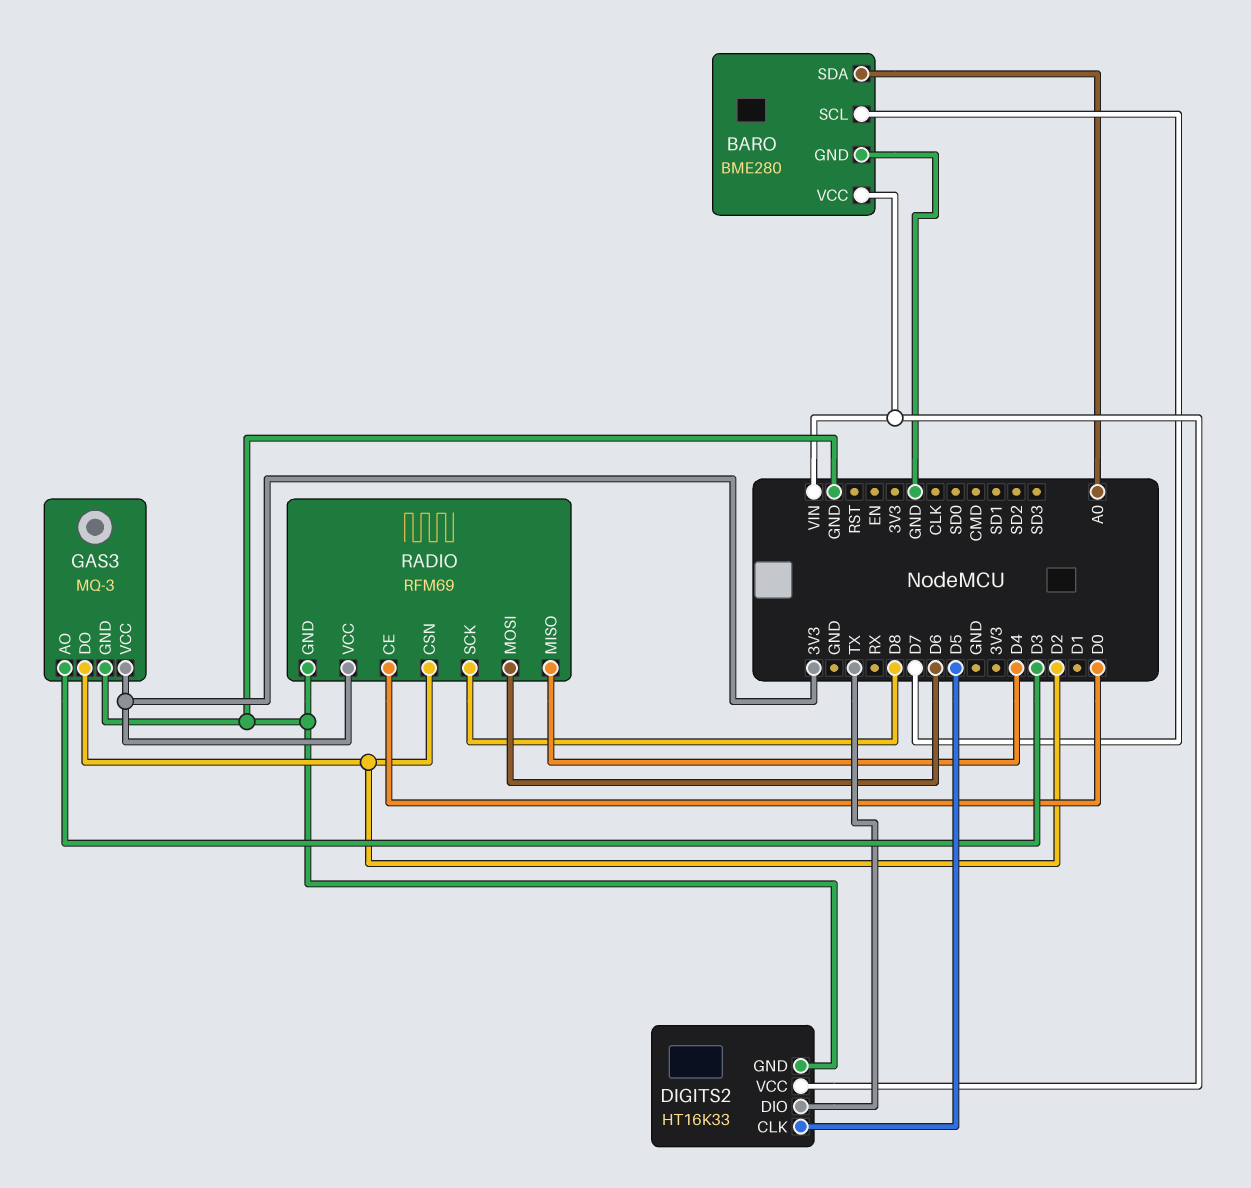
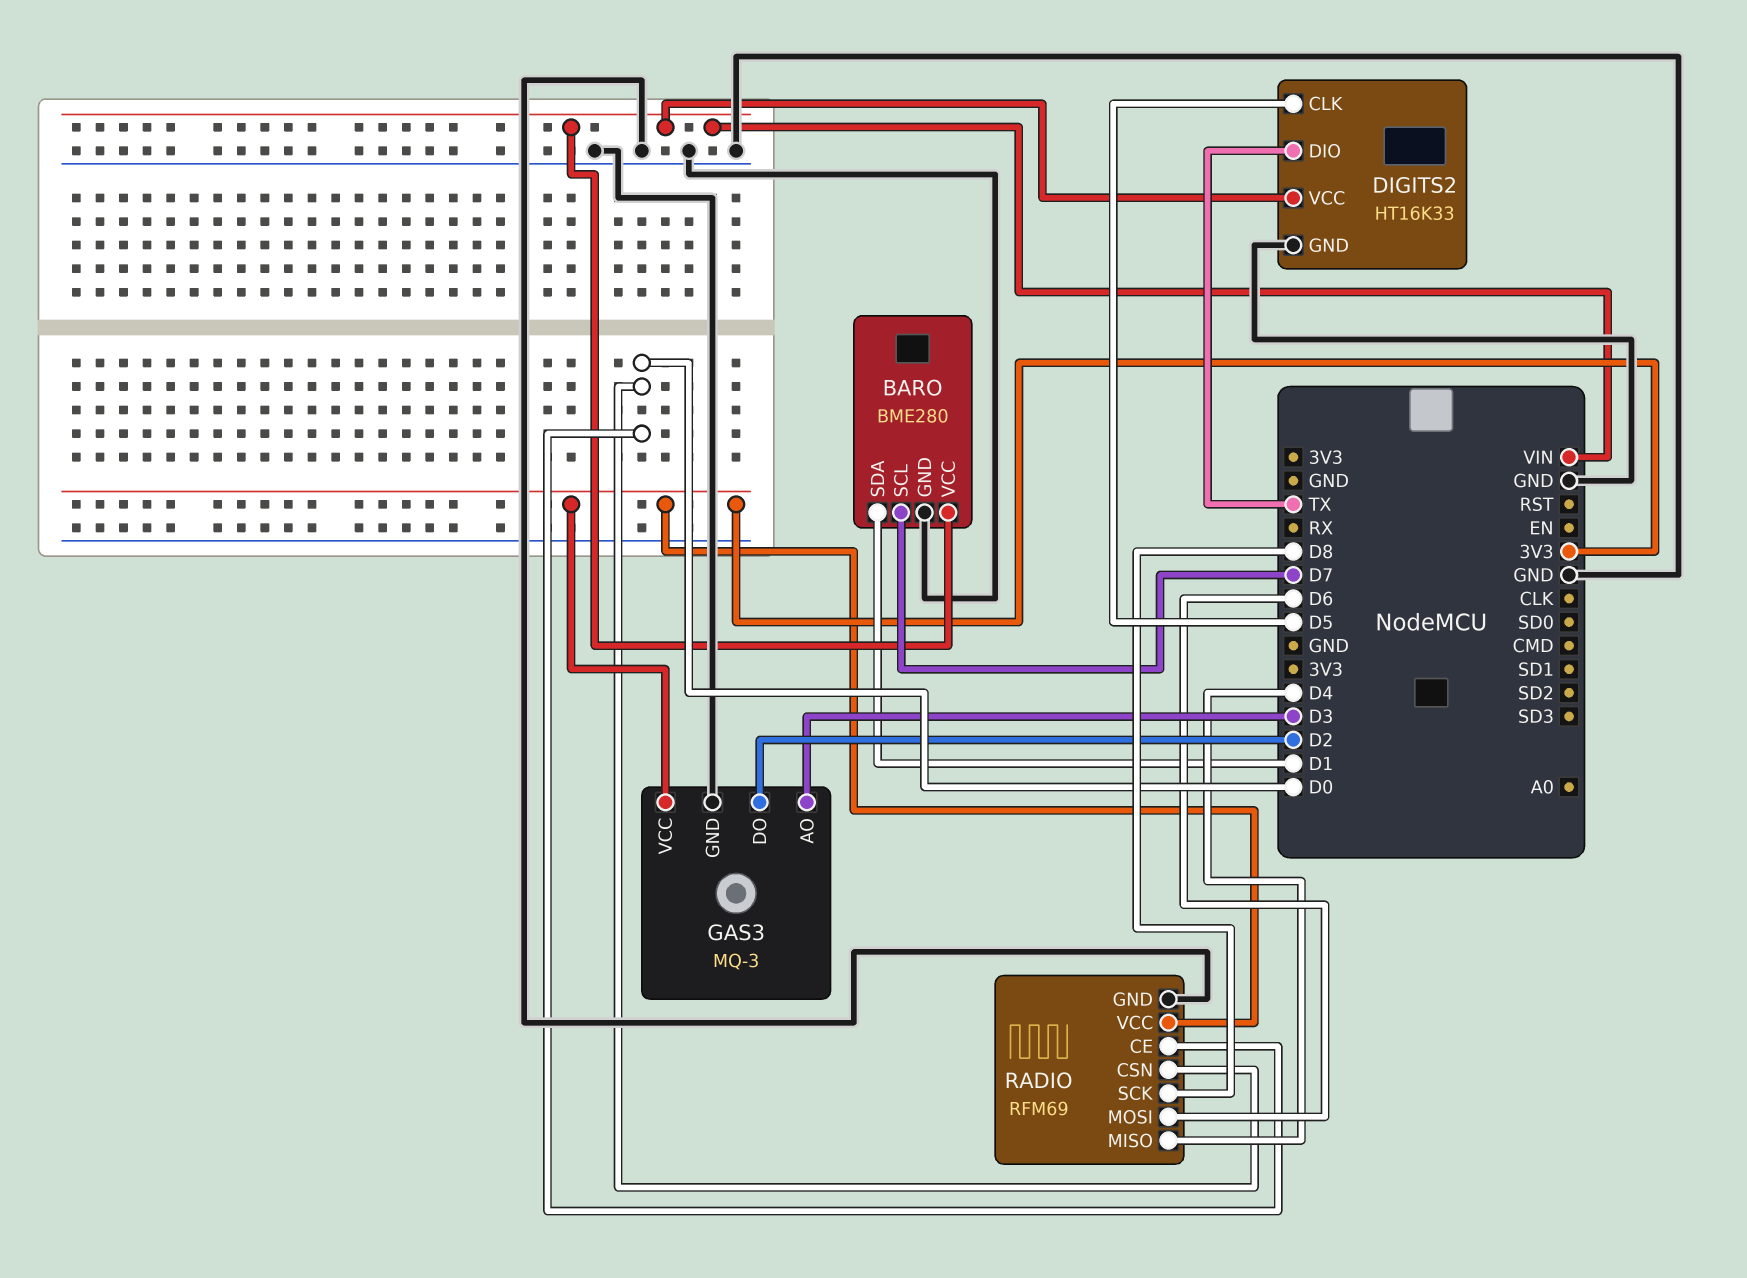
BARO pin SDA: A0 -> D1
RADIO pin CSN: D2 -> D0

